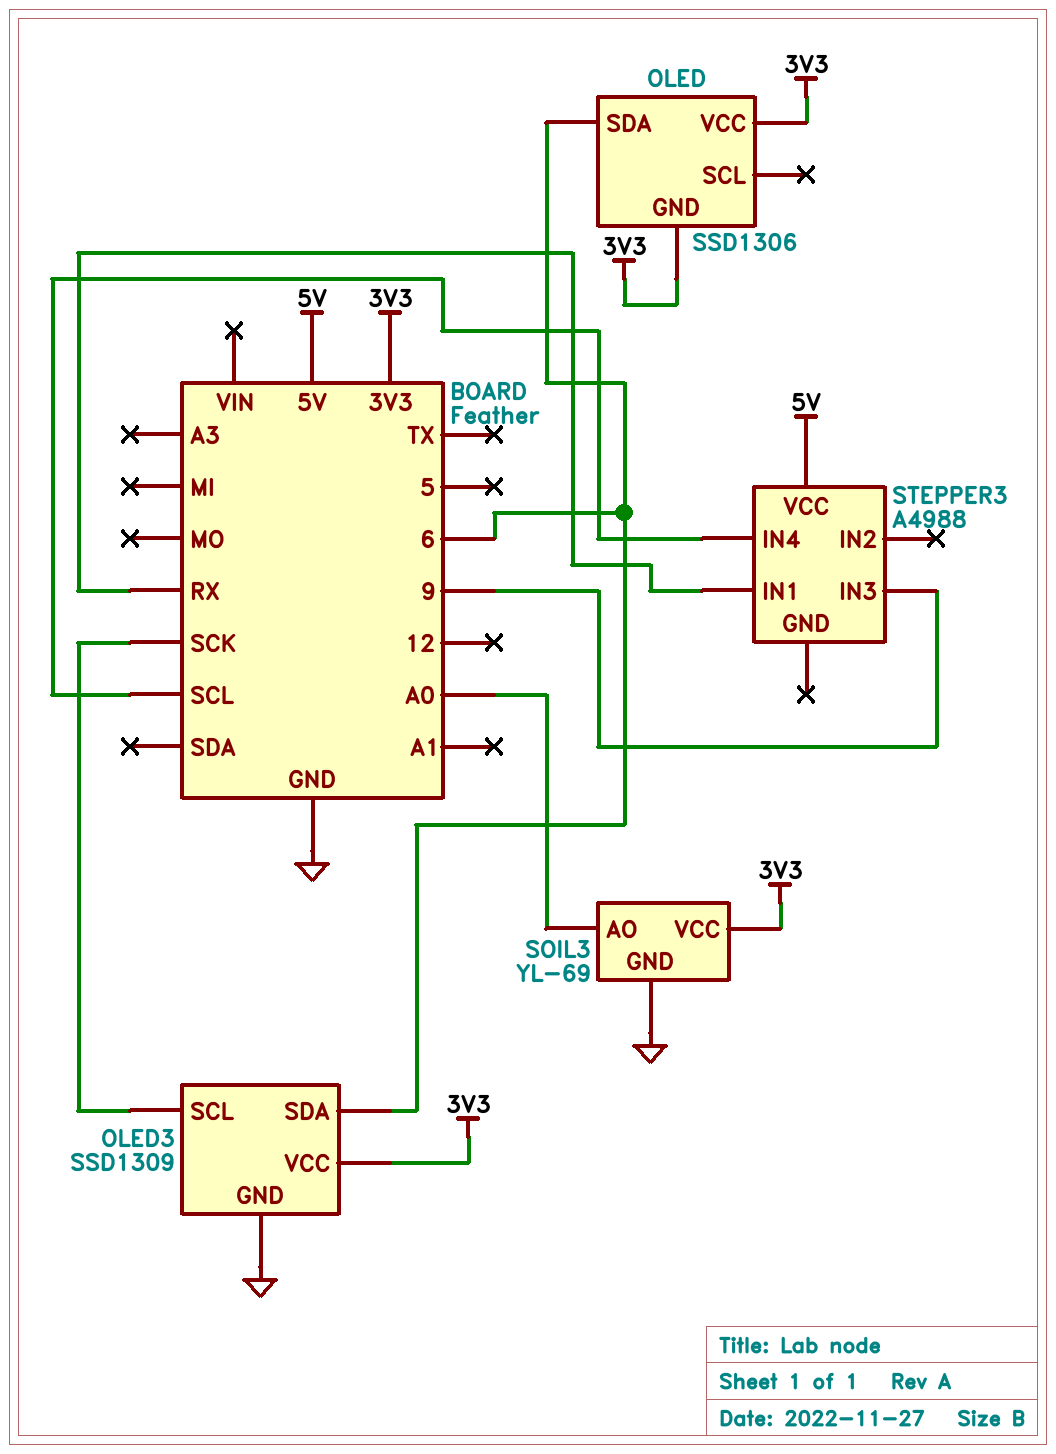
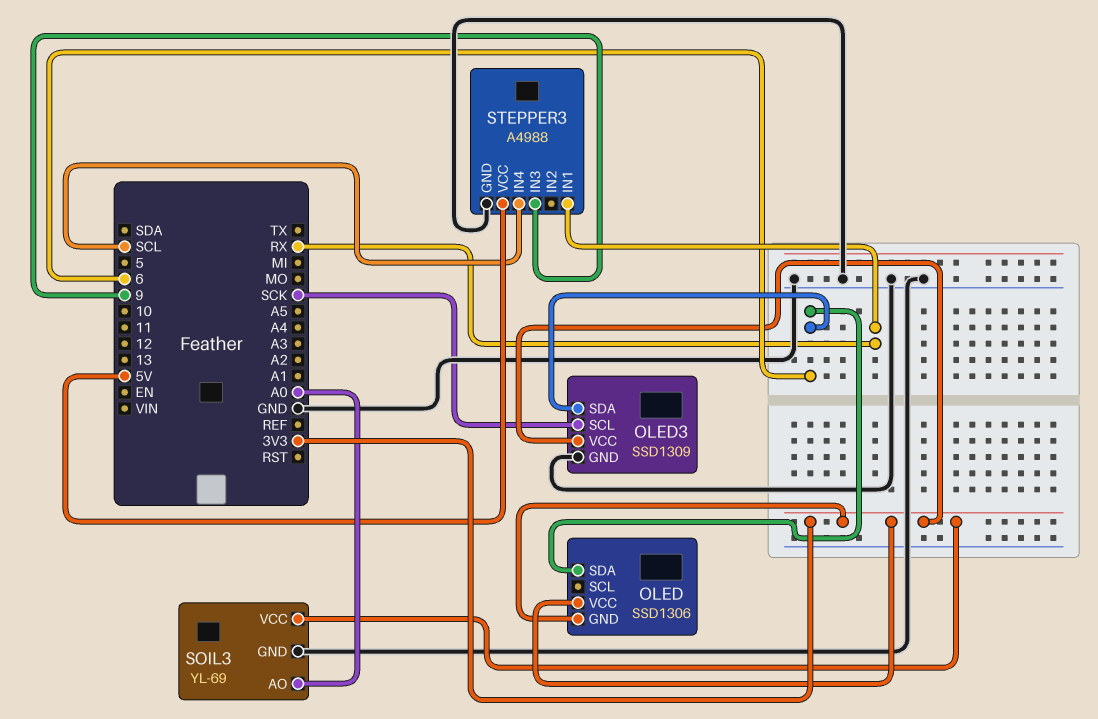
STEPPER3 pin GND: none -> GND

